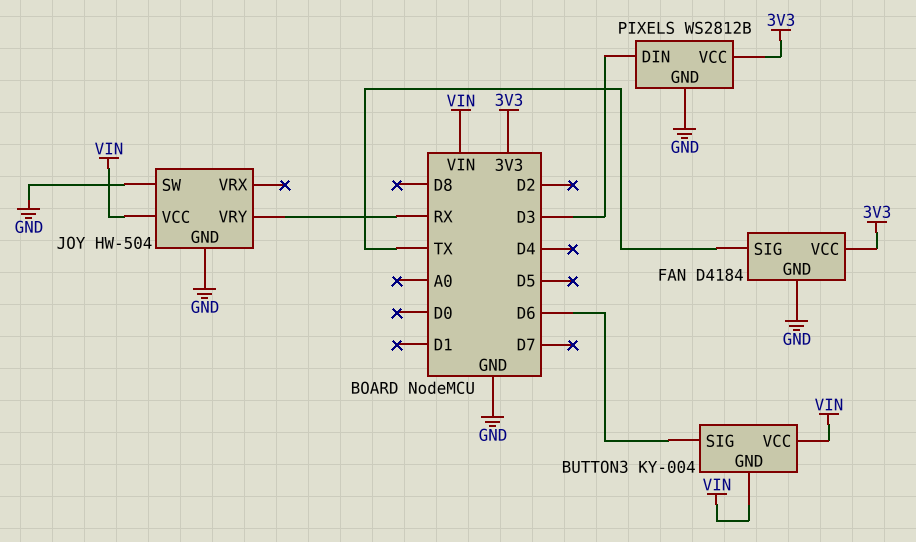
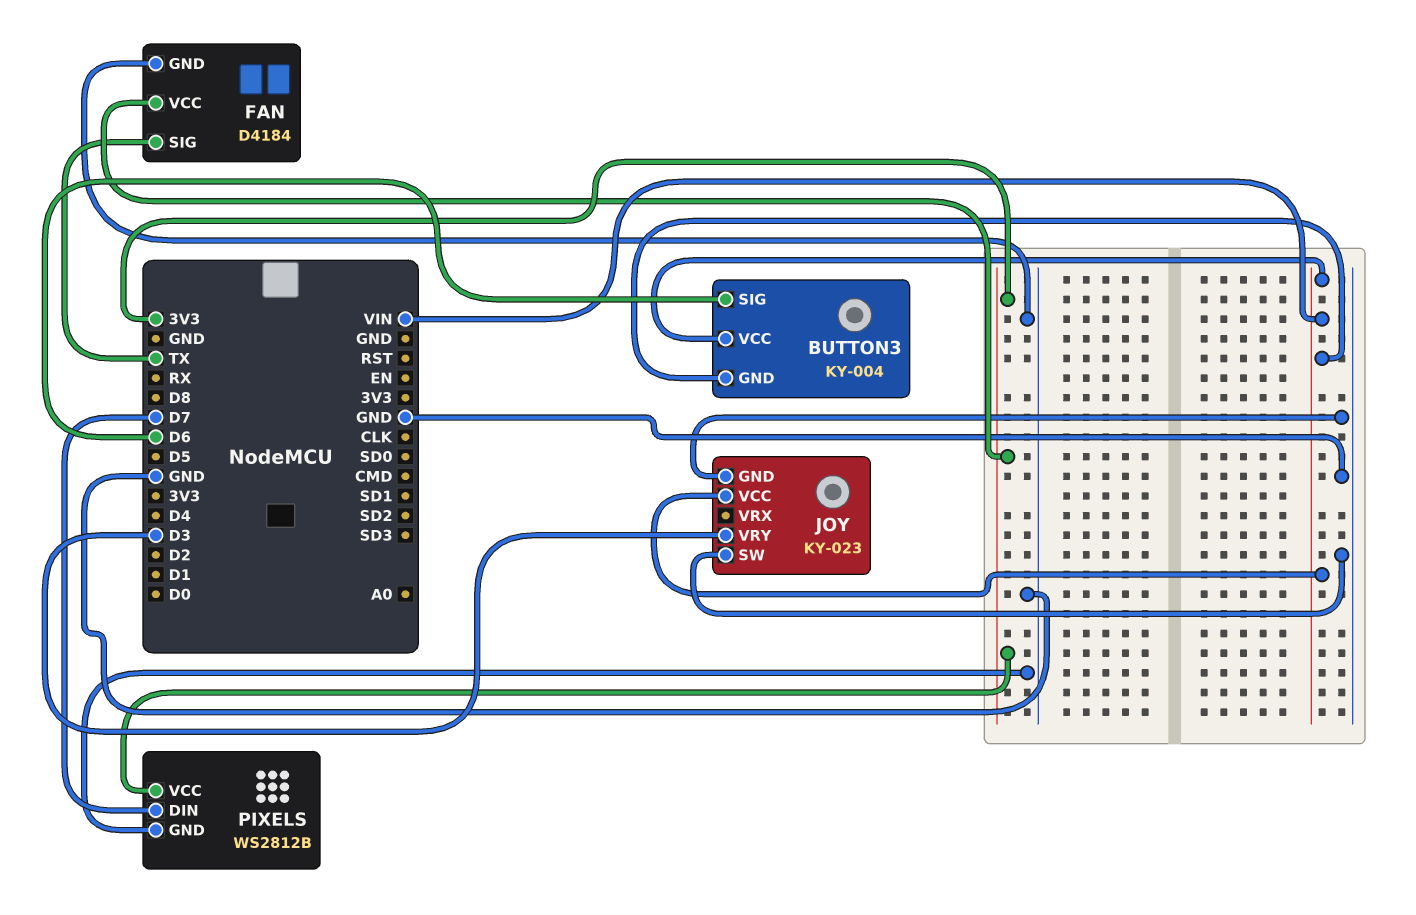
JOY: HW-504 -> KY-023
JOY pin VRY: RX -> D3
PIXELS pin DIN: D3 -> D7

